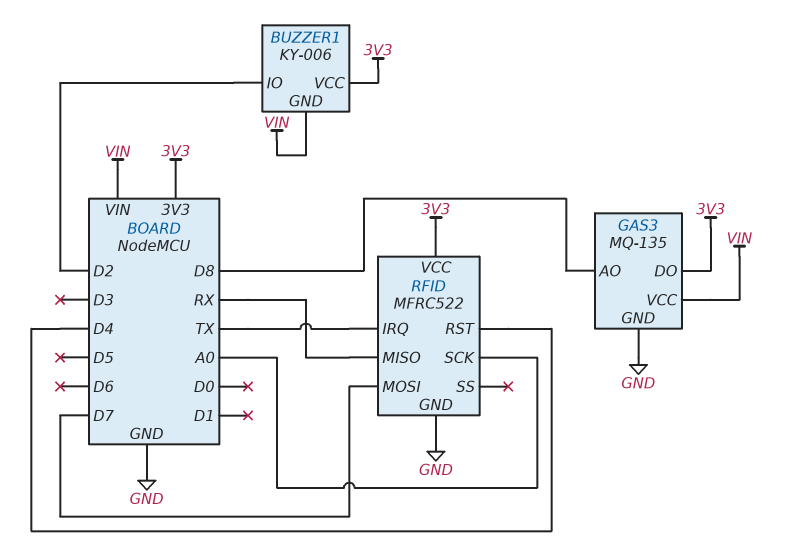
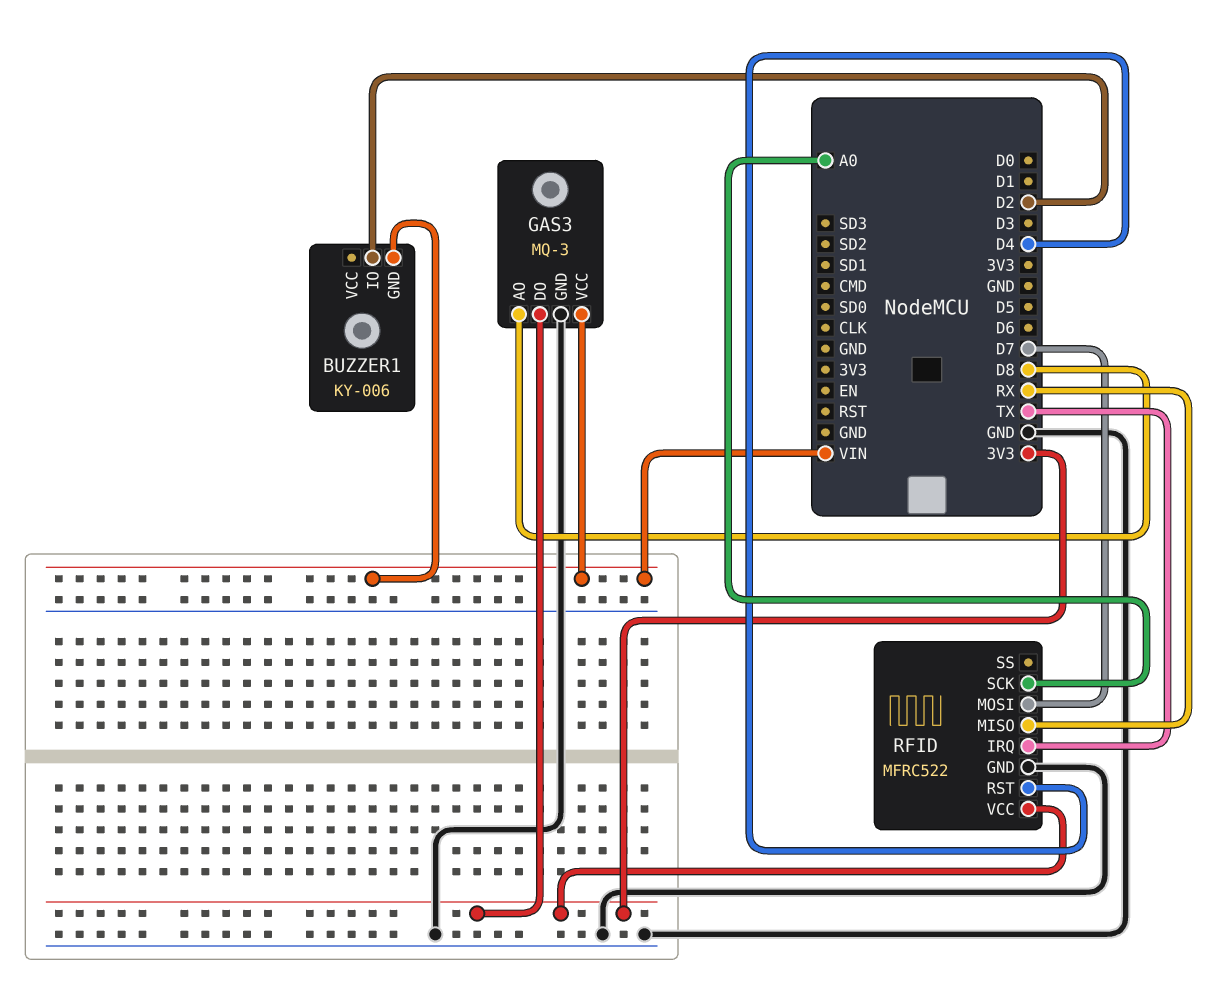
BUZZER1 pin VCC: 3V3 -> none
GAS3: MQ-135 -> MQ-3

